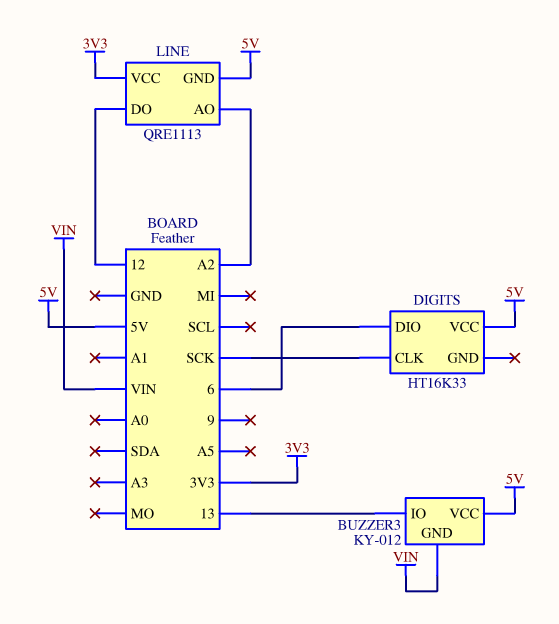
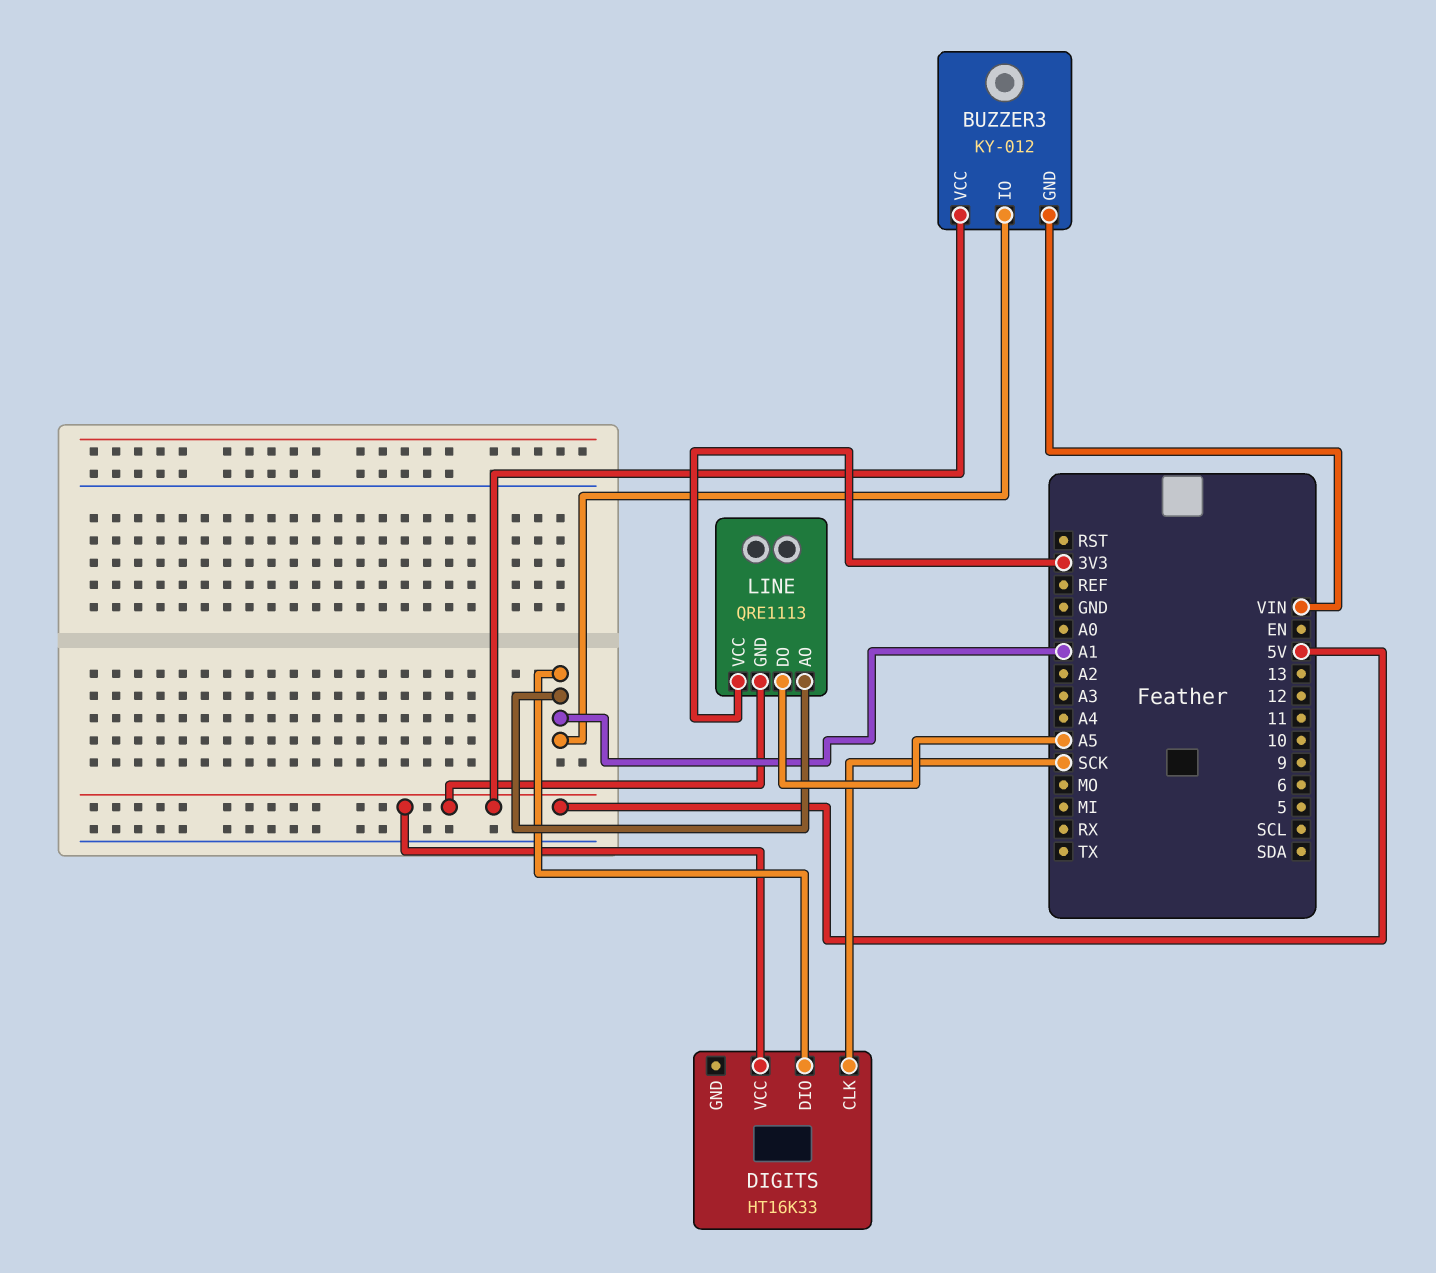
BUZZER3 pin IO: 13 -> A1
DIGITS pin DIO: 6 -> A1
LINE pin AO: A2 -> A1
LINE pin DO: 12 -> A5

